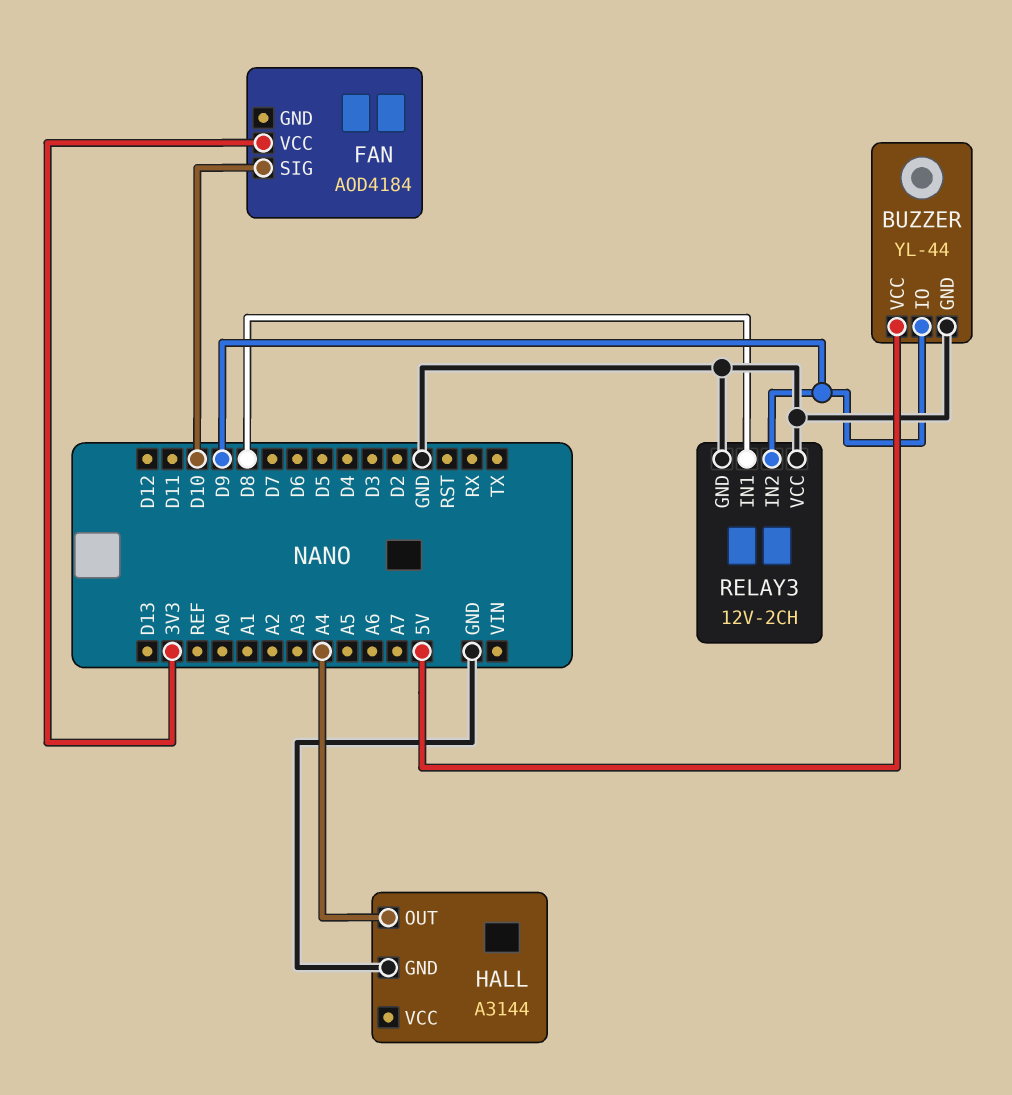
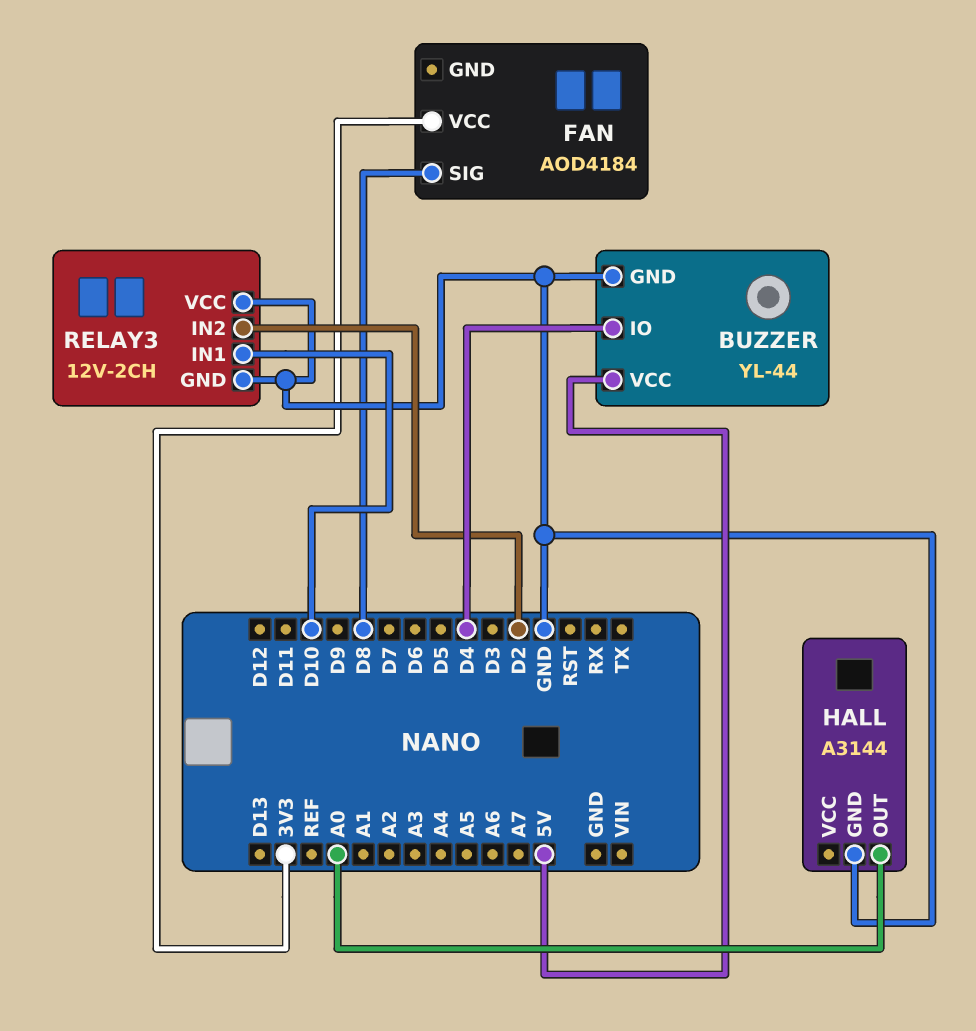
BUZZER pin IO: D9 -> D4
FAN pin SIG: D10 -> D8
HALL pin OUT: A4 -> A0
RELAY3 pin IN1: D8 -> D10
RELAY3 pin IN2: D9 -> D2

